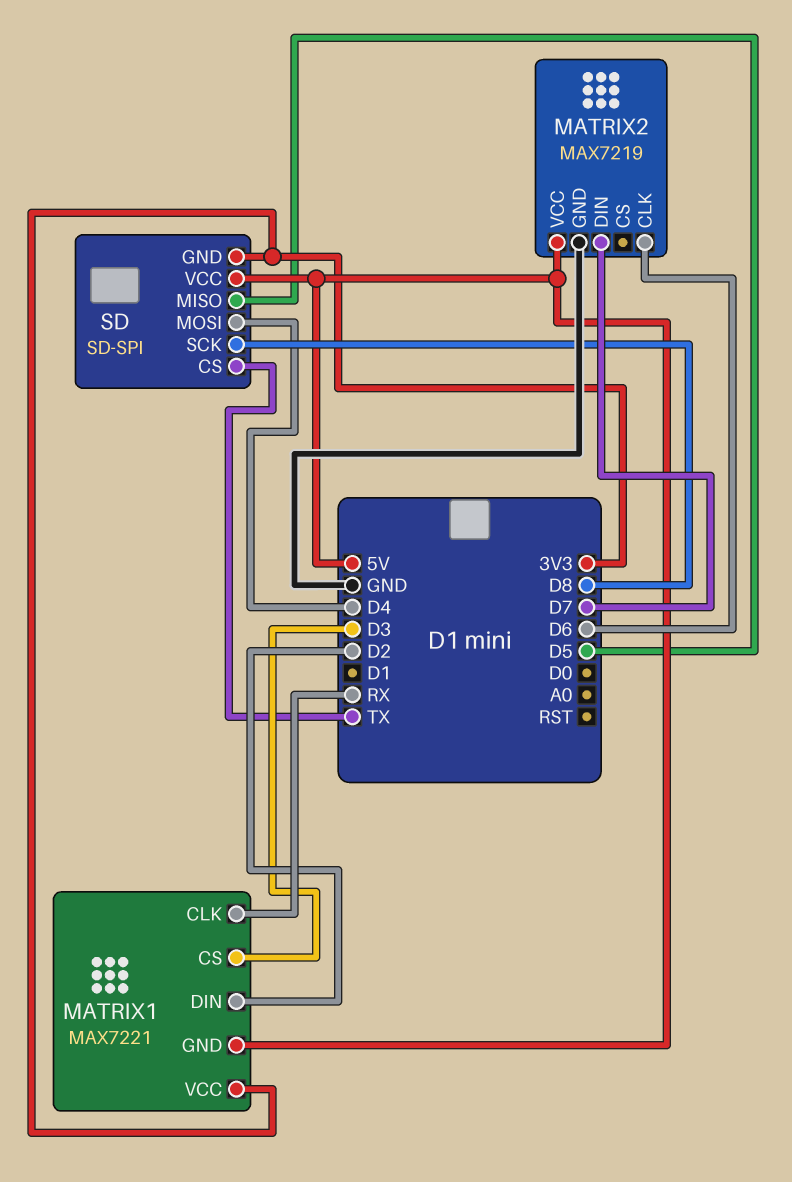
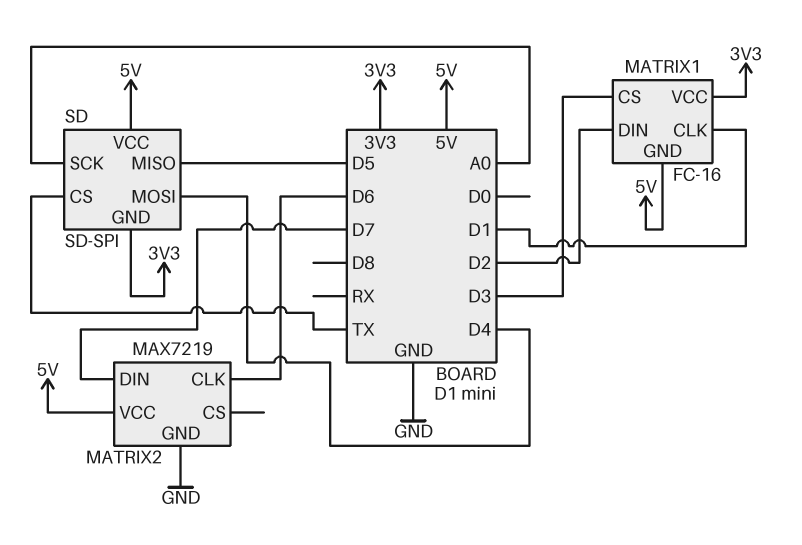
MATRIX1: MAX7221 -> FC-16
MATRIX1 pin CLK: RX -> D1
SD pin SCK: D8 -> A0

